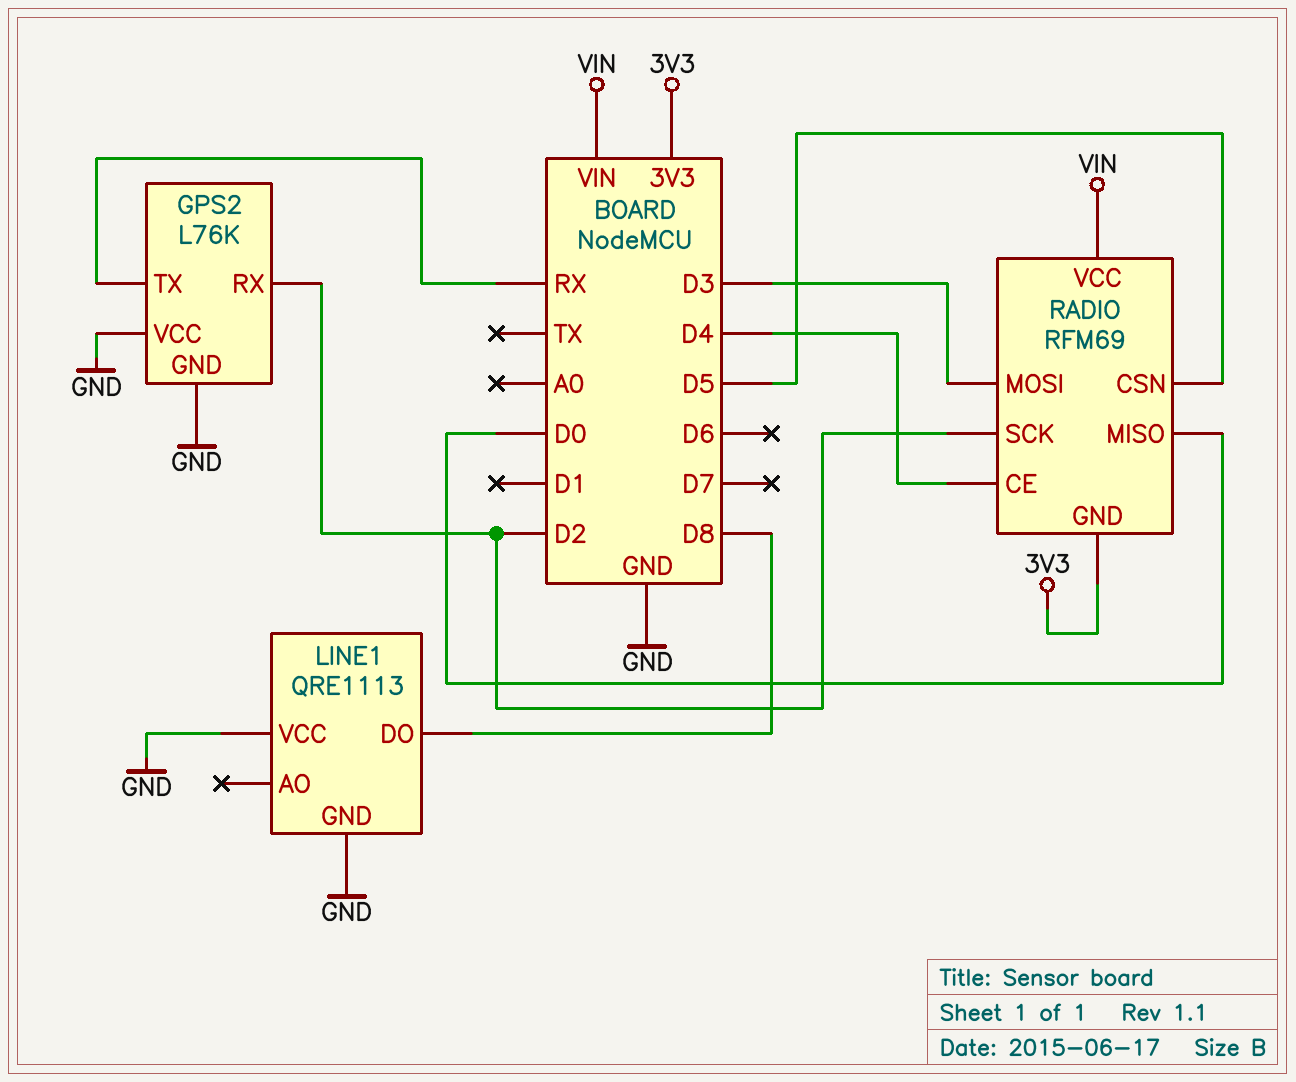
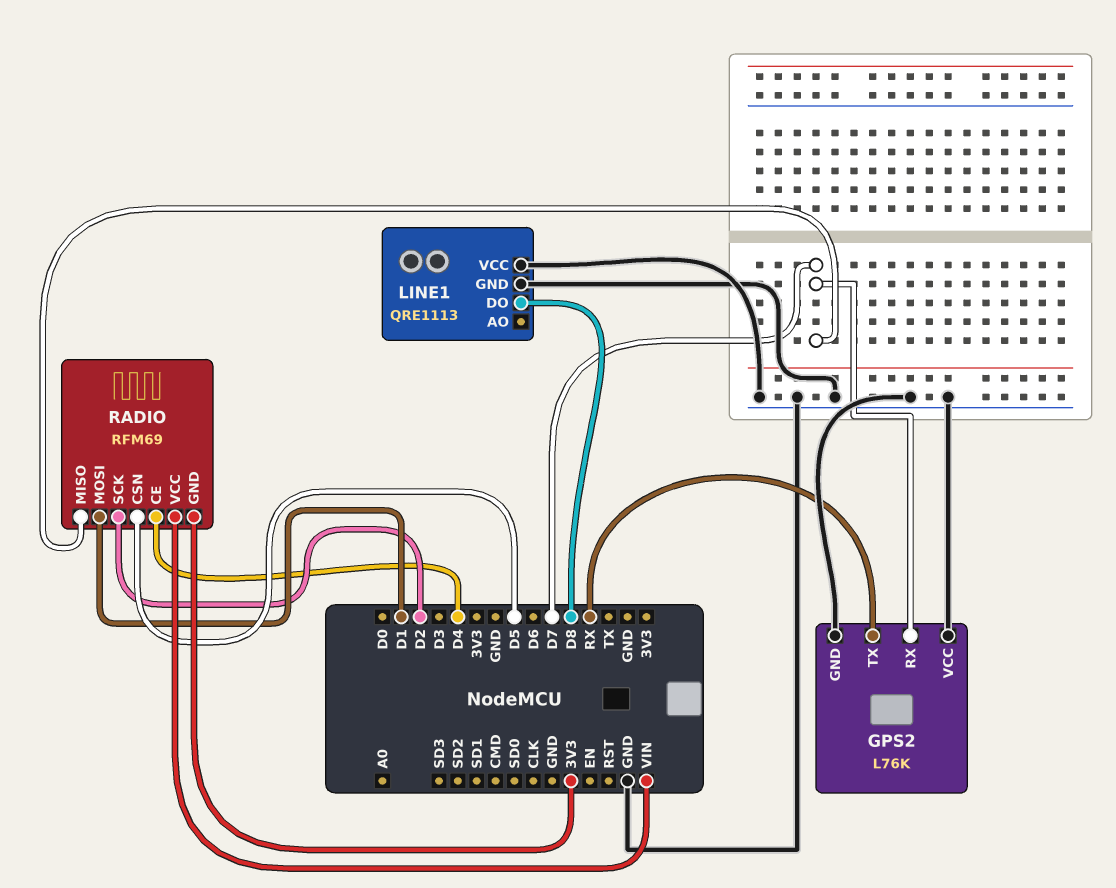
GPS2 pin RX: D2 -> D7
RADIO pin MISO: D0 -> D7
RADIO pin MOSI: D3 -> D1

